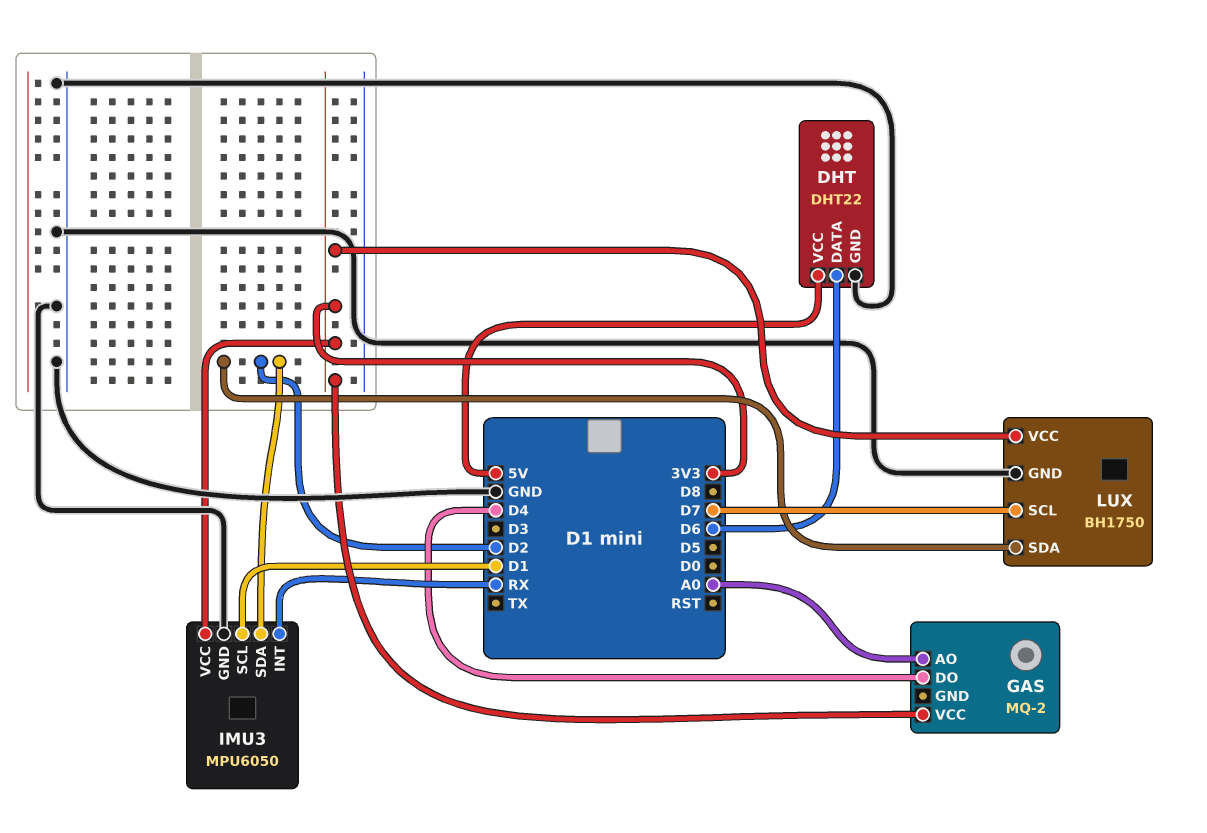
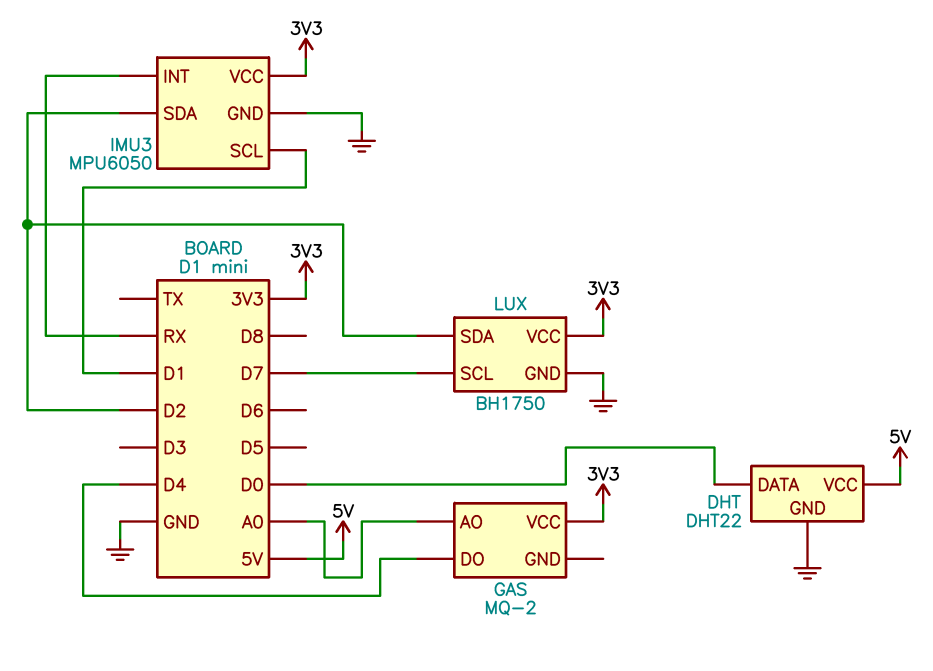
DHT pin DATA: D6 -> D0

